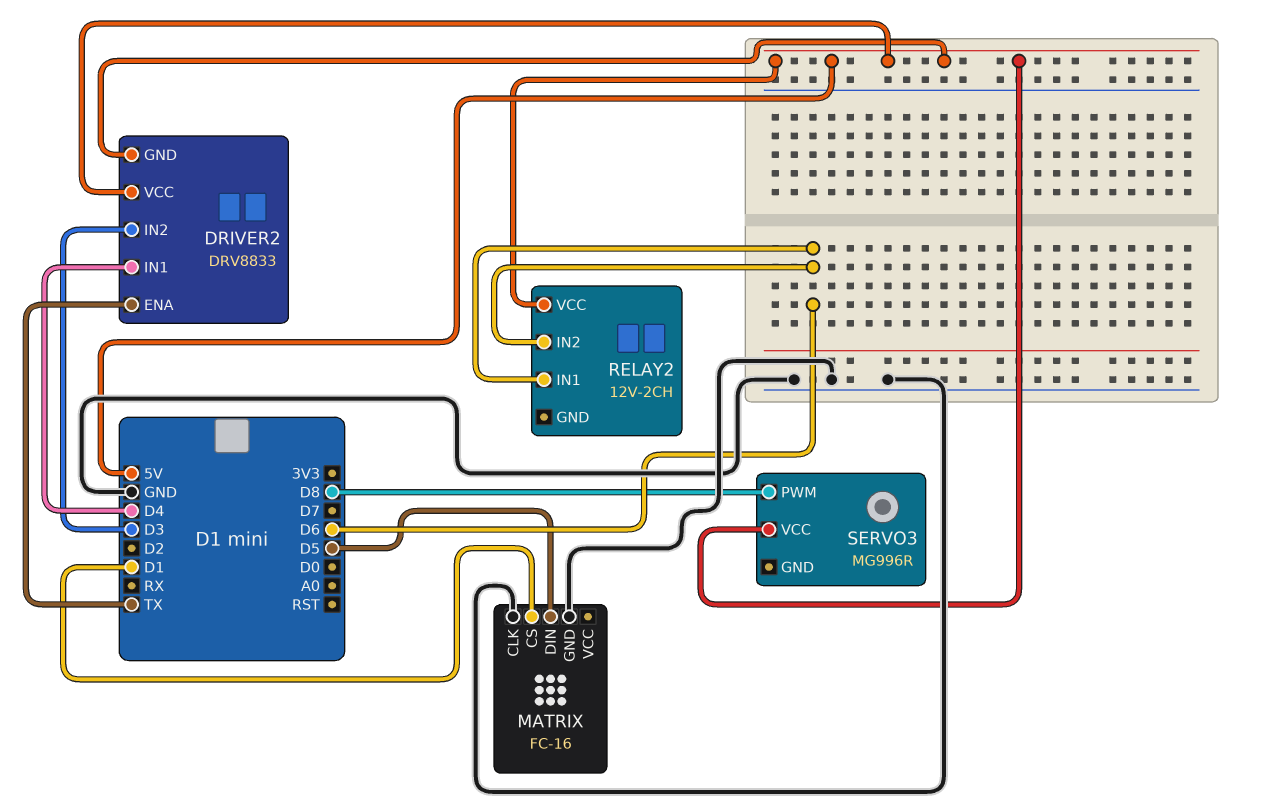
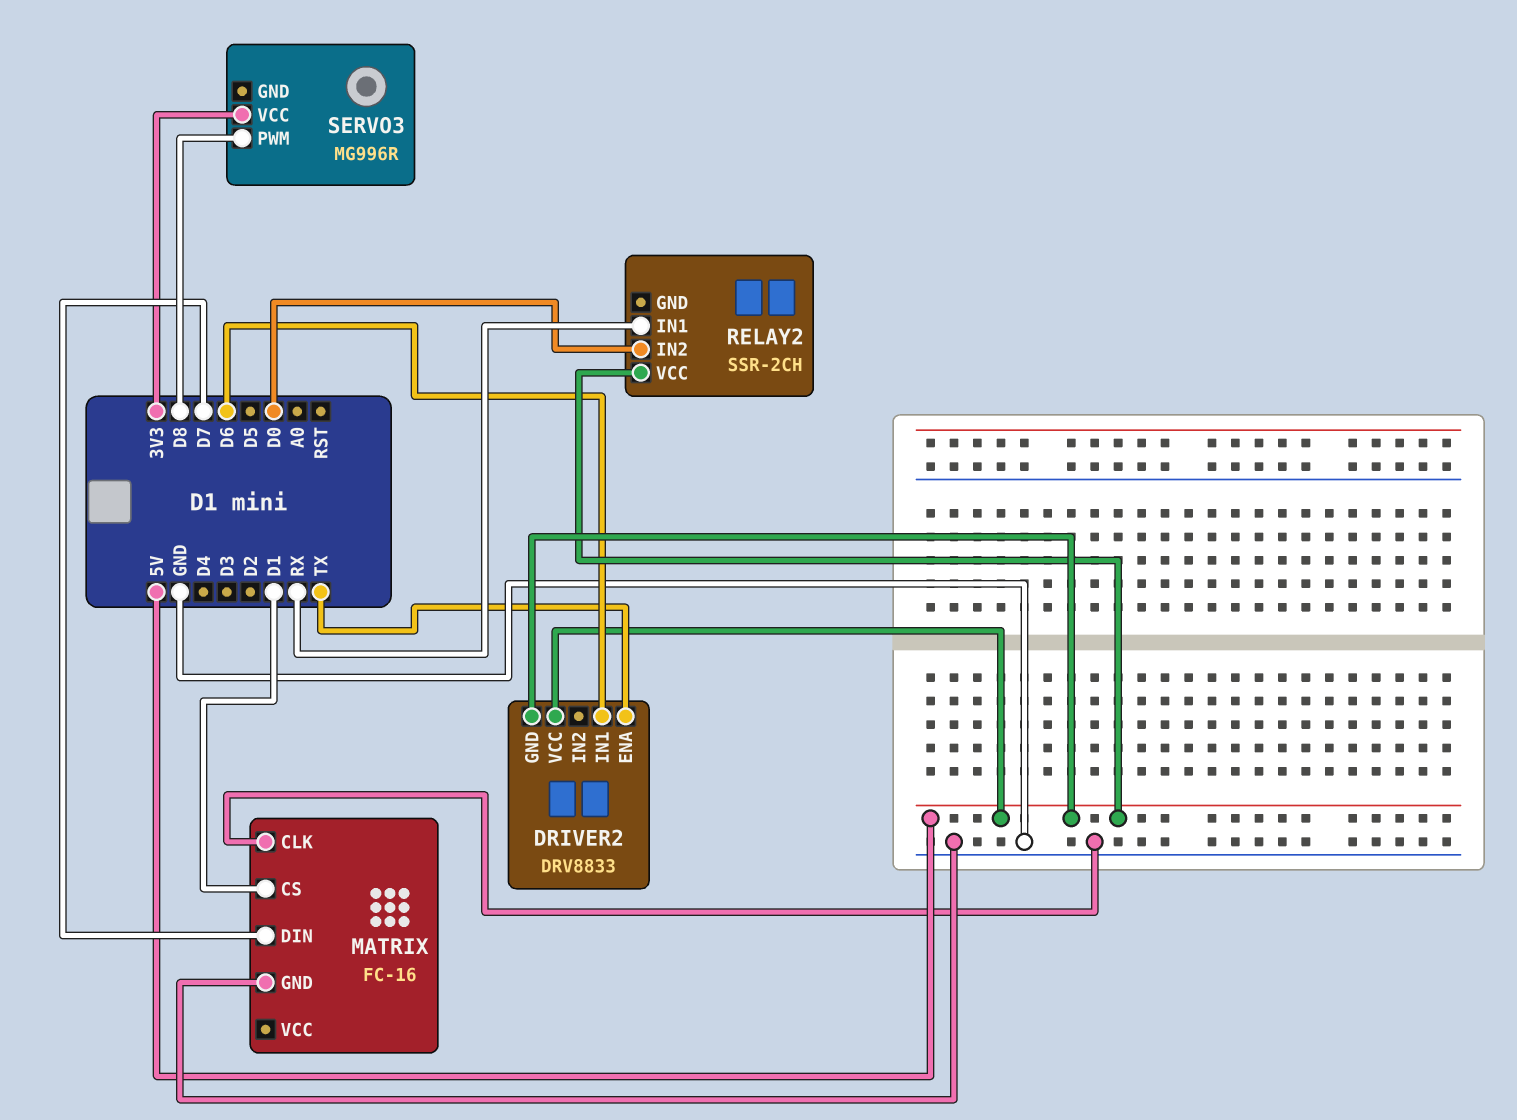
DRIVER2 pin IN1: D4 -> D6
DRIVER2 pin IN2: D3 -> none
MATRIX pin DIN: D5 -> D7
RELAY2: 12V-2CH -> SSR-2CH
RELAY2 pin IN1: D6 -> RX
RELAY2 pin IN2: D6 -> D0
SERVO3 pin VCC: 5V -> 3V3

